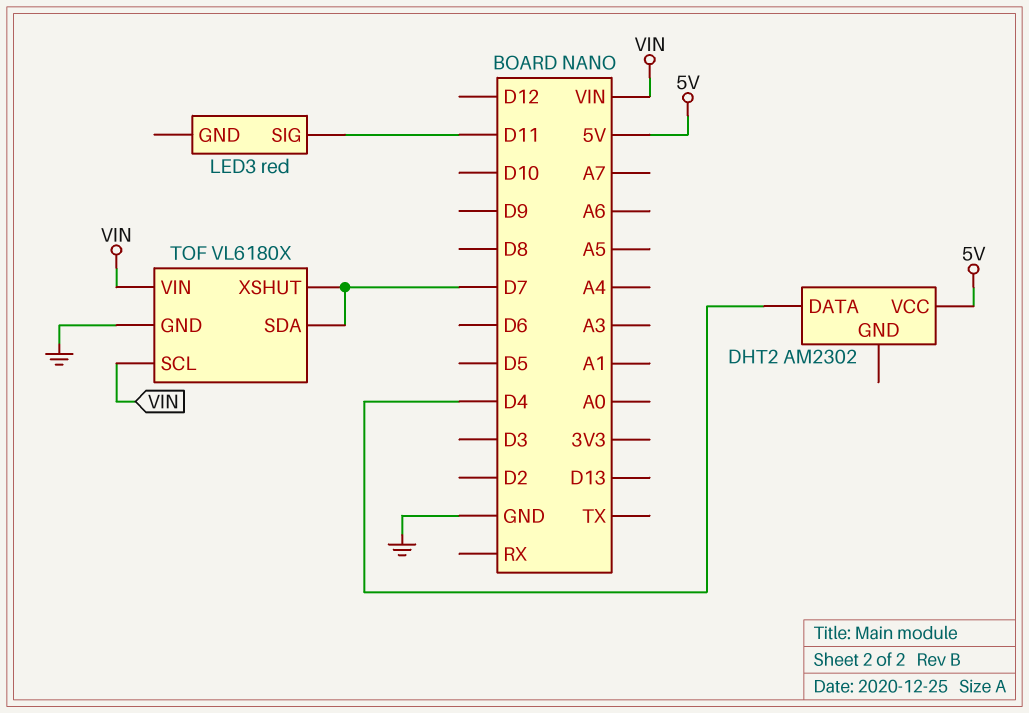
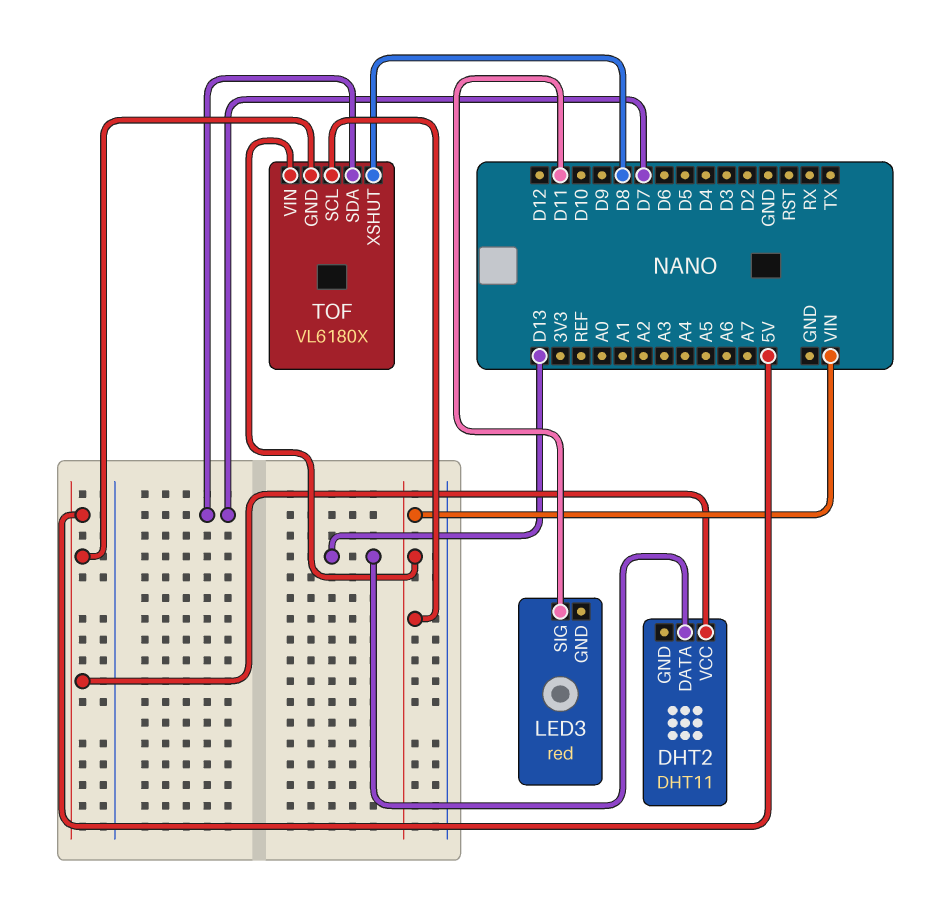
DHT2: AM2302 -> DHT11
DHT2 pin DATA: D4 -> D13
TOF pin GND: GND -> 5V
TOF pin XSHUT: D7 -> D8

